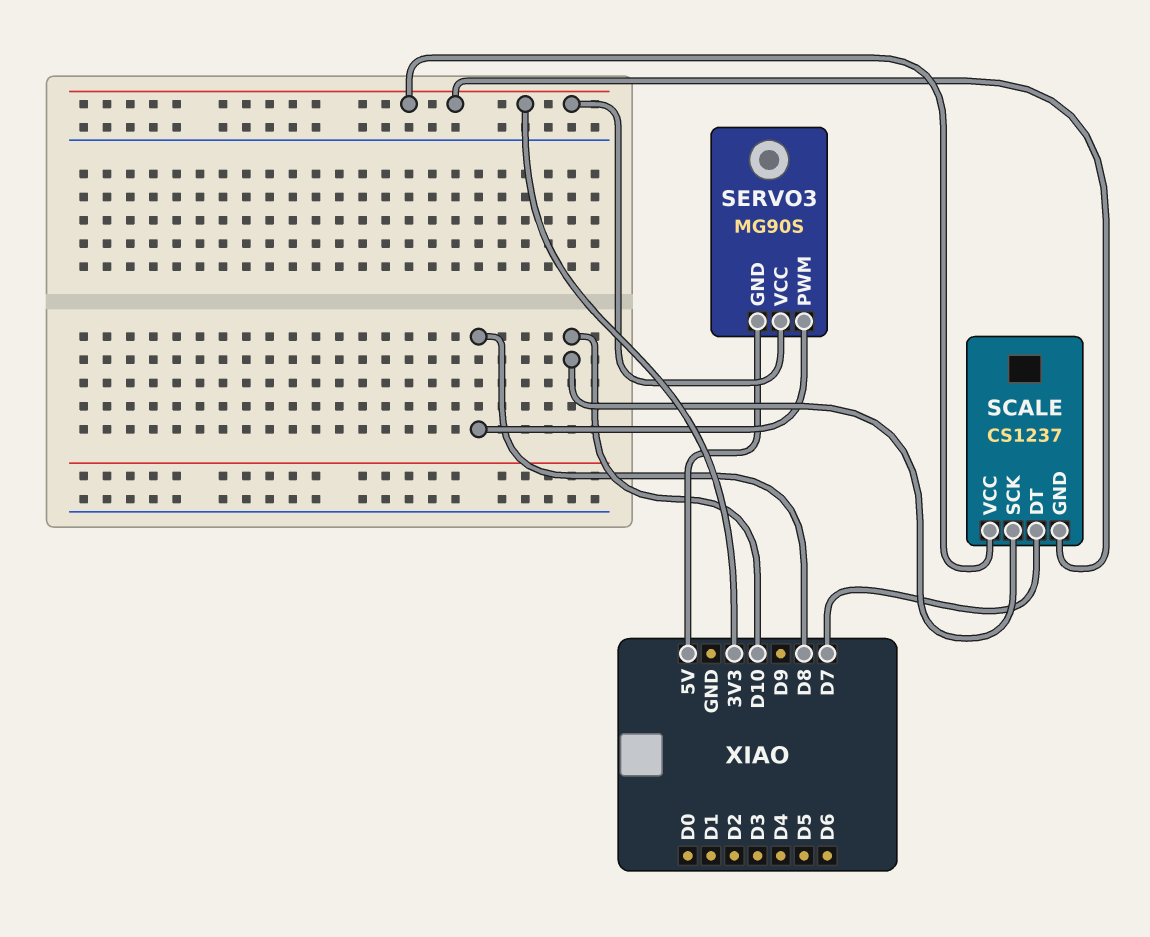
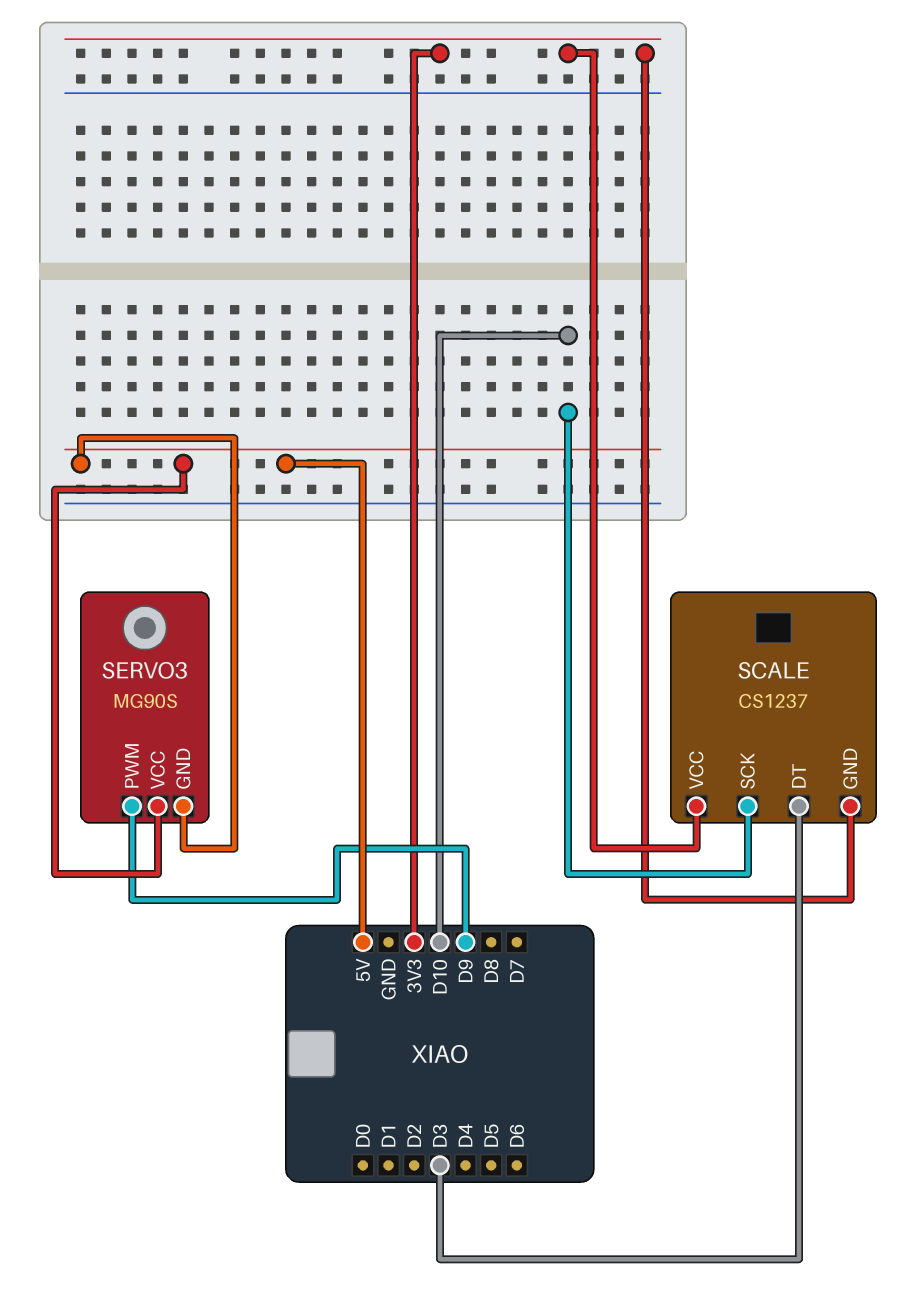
SCALE pin DT: D7 -> D3
SERVO3 pin PWM: D8 -> D9
SERVO3 pin VCC: 3V3 -> 5V

